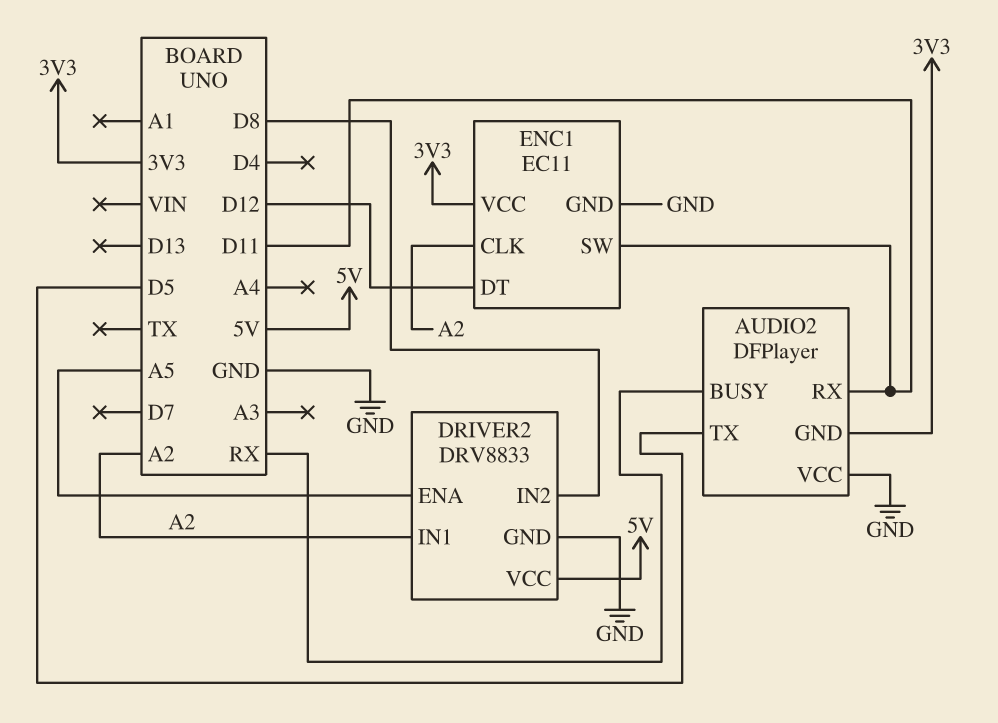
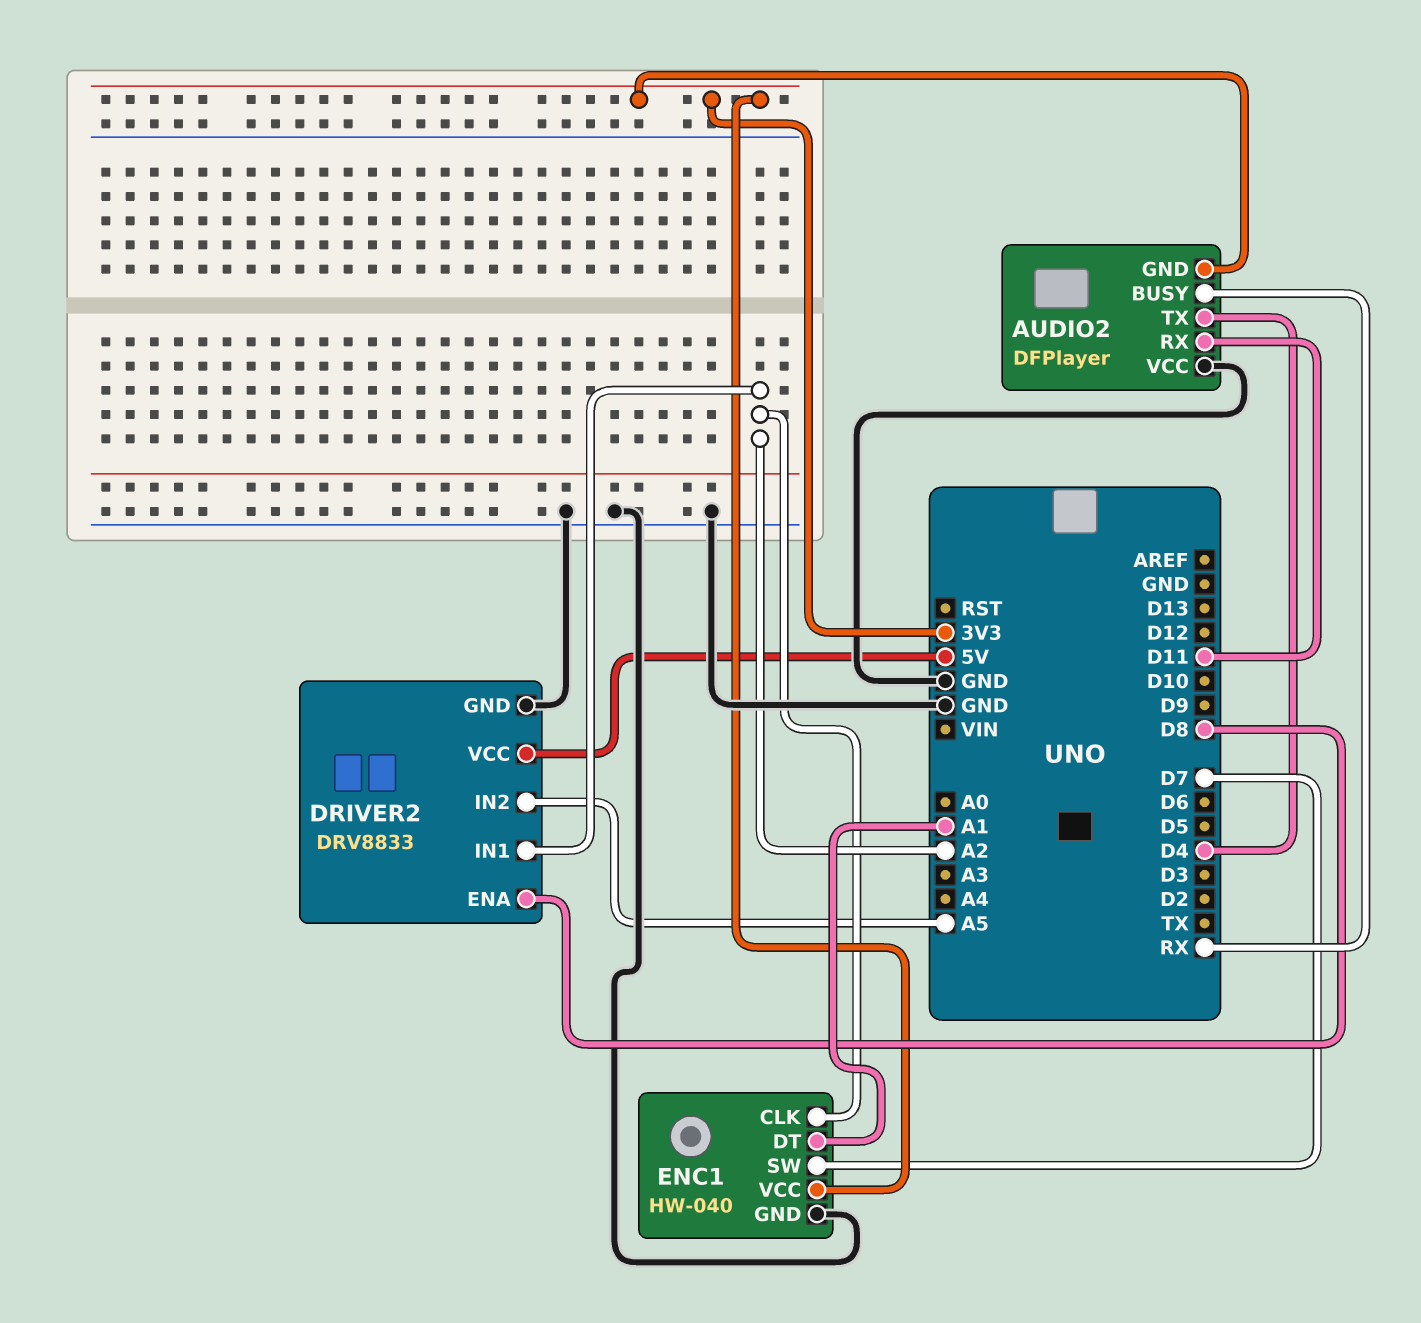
AUDIO2 pin TX: D5 -> D4
DRIVER2 pin ENA: A5 -> D8
DRIVER2 pin IN2: D8 -> A5
ENC1: EC11 -> HW-040
ENC1 pin DT: D12 -> A1
ENC1 pin SW: D11 -> D7

